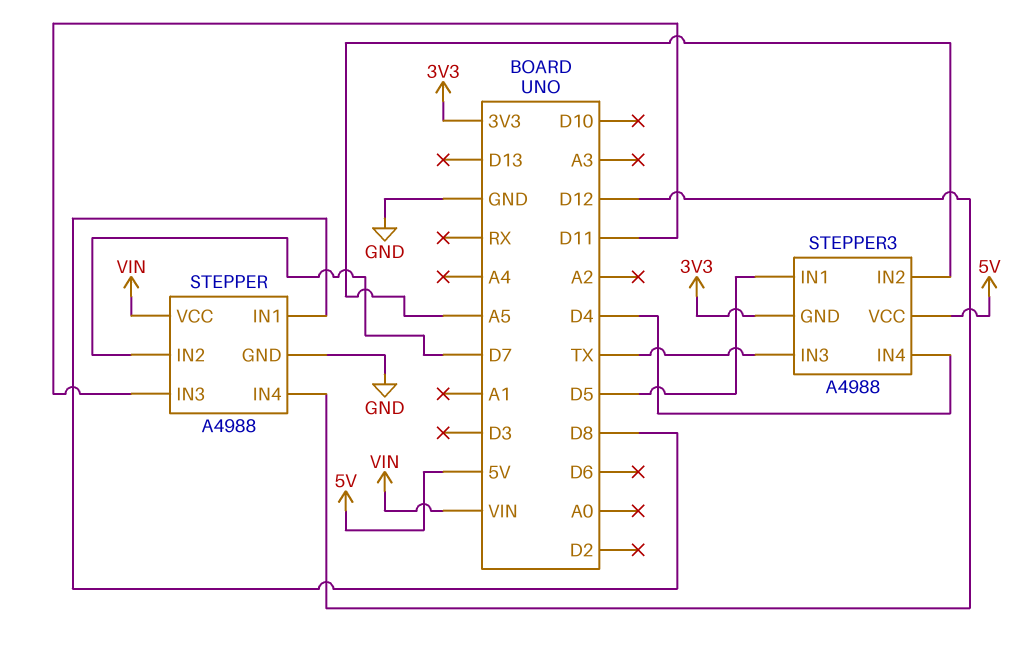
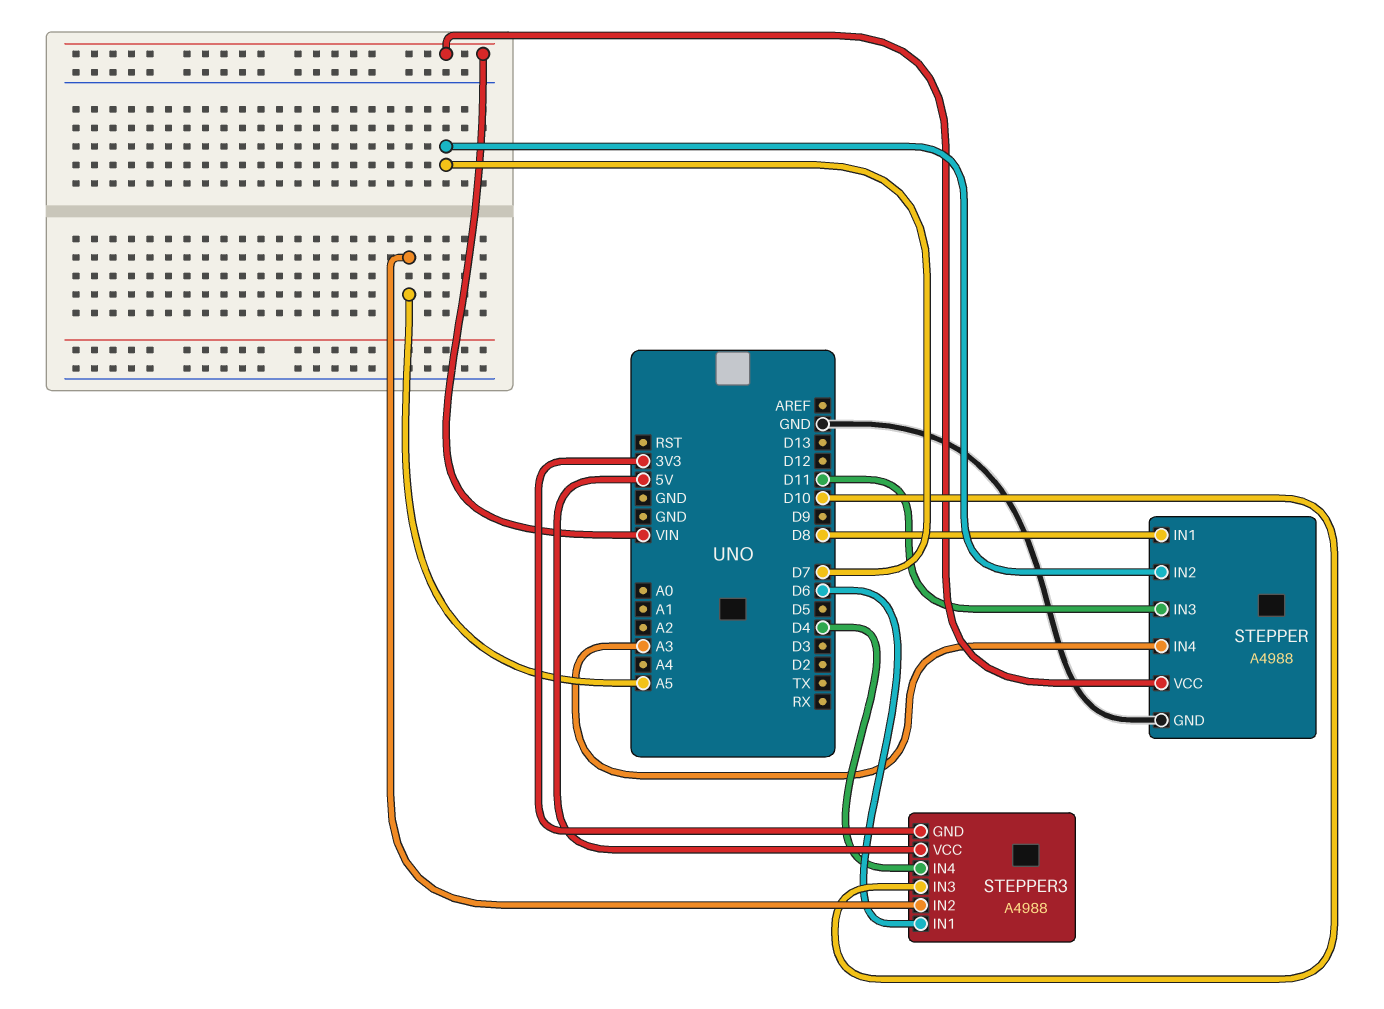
STEPPER pin IN4: D12 -> A3
STEPPER3 pin IN1: D5 -> D6
STEPPER3 pin IN3: TX -> D10

